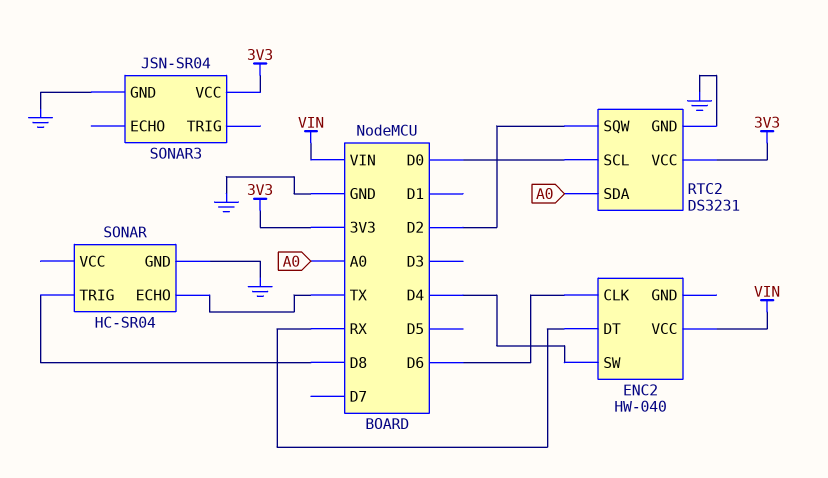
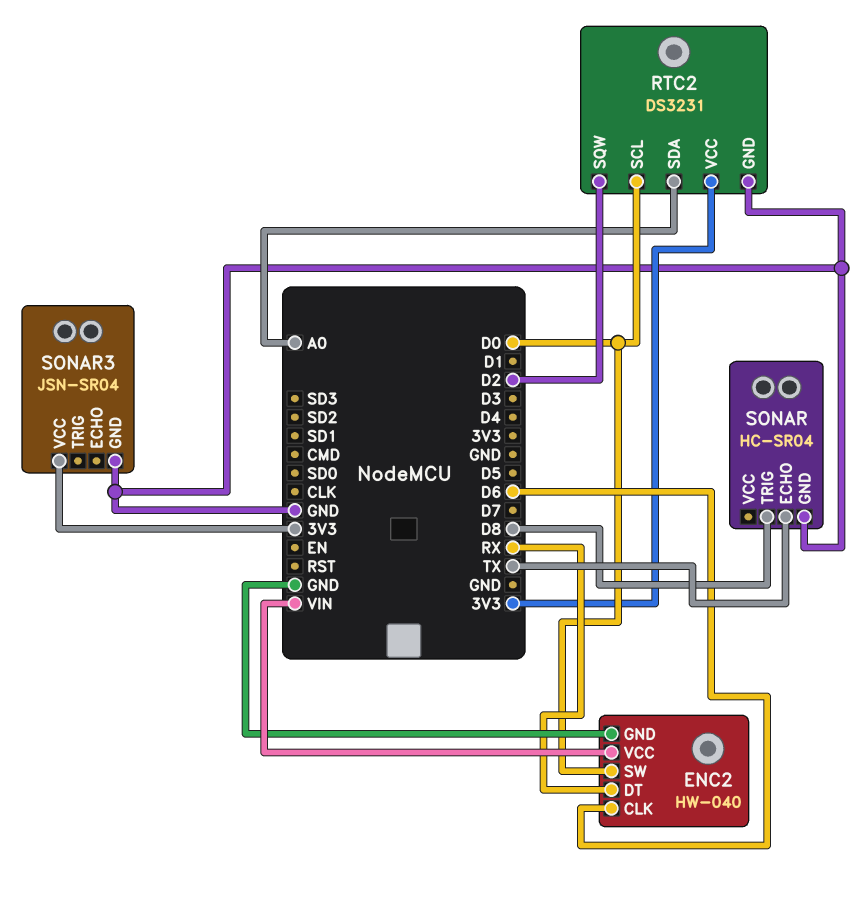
ENC2 pin GND: none -> GND
ENC2 pin SW: D4 -> D0

